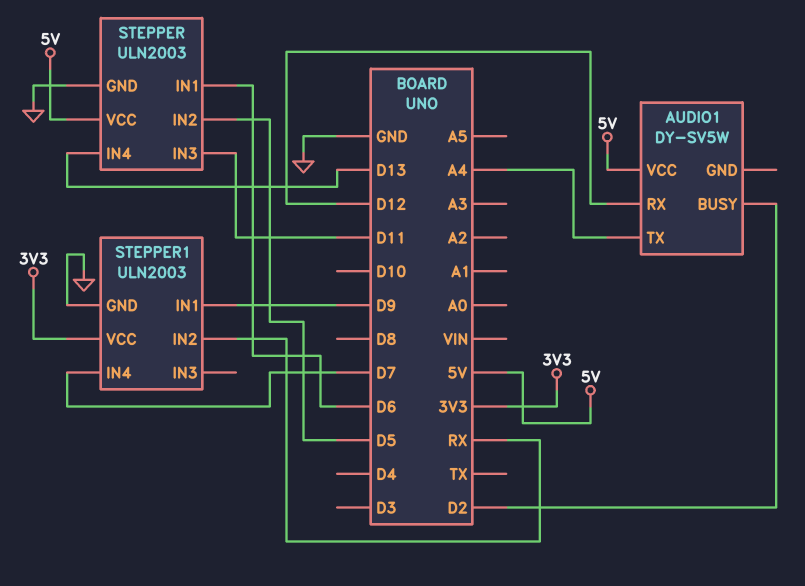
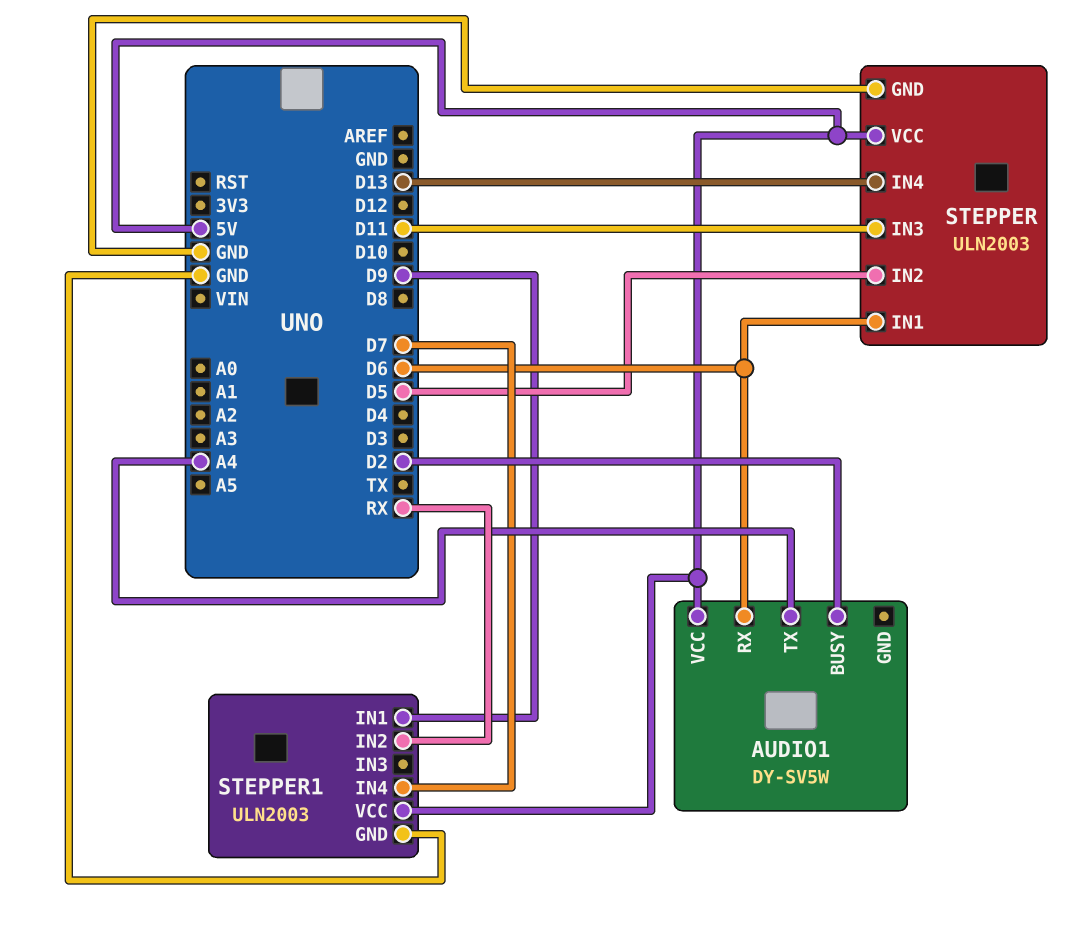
AUDIO1 pin RX: D12 -> D6
STEPPER1 pin VCC: 3V3 -> 5V

